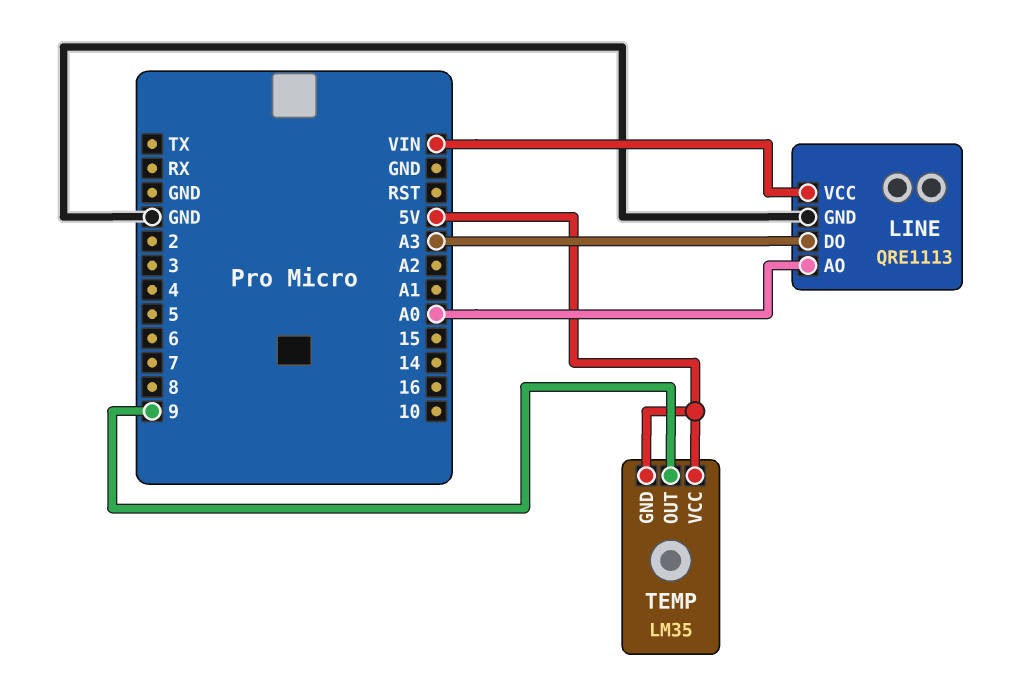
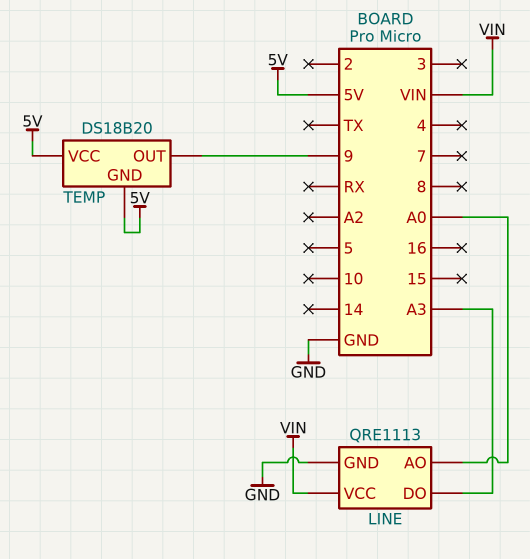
TEMP: LM35 -> DS18B20

